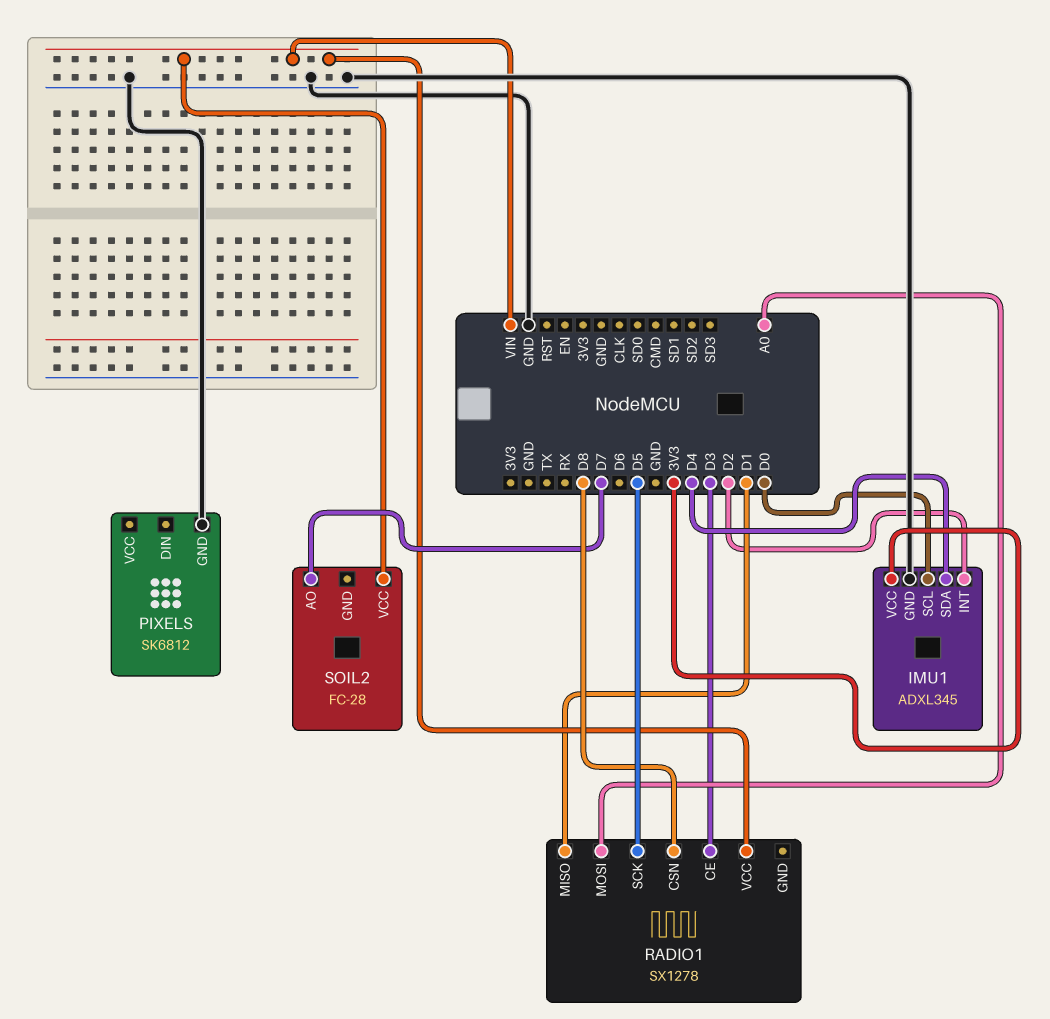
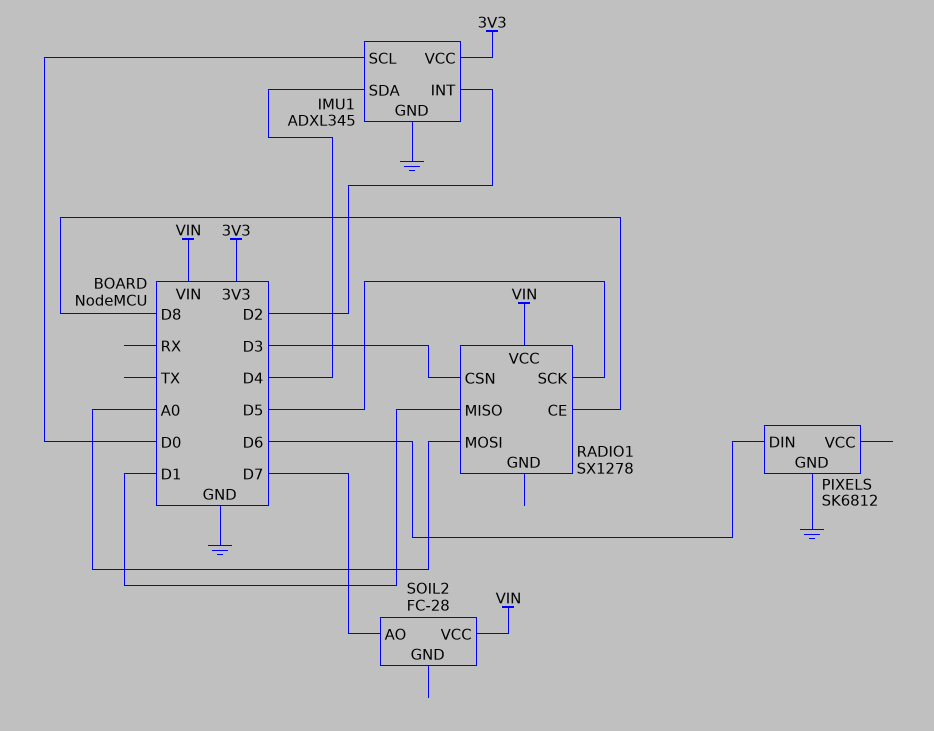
PIXELS pin DIN: none -> D6
RADIO1 pin CE: D3 -> D8
RADIO1 pin CSN: D8 -> D3

